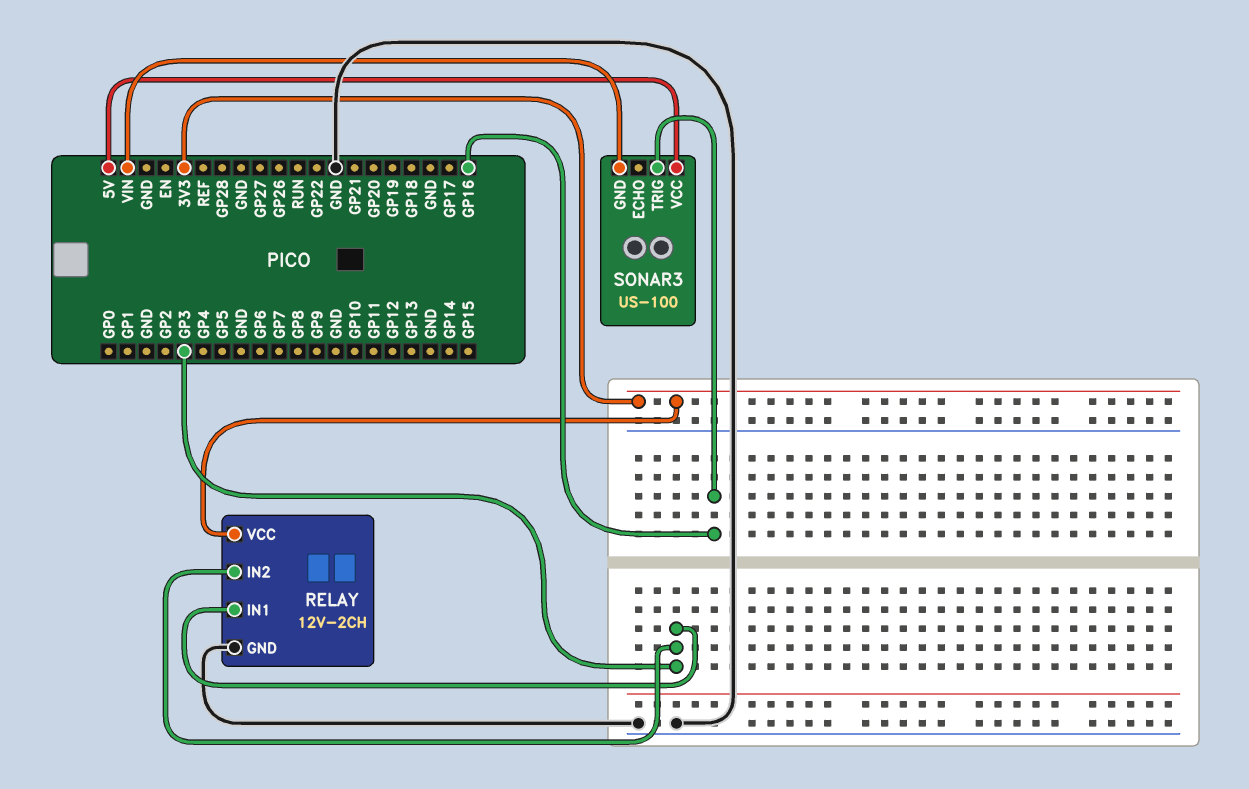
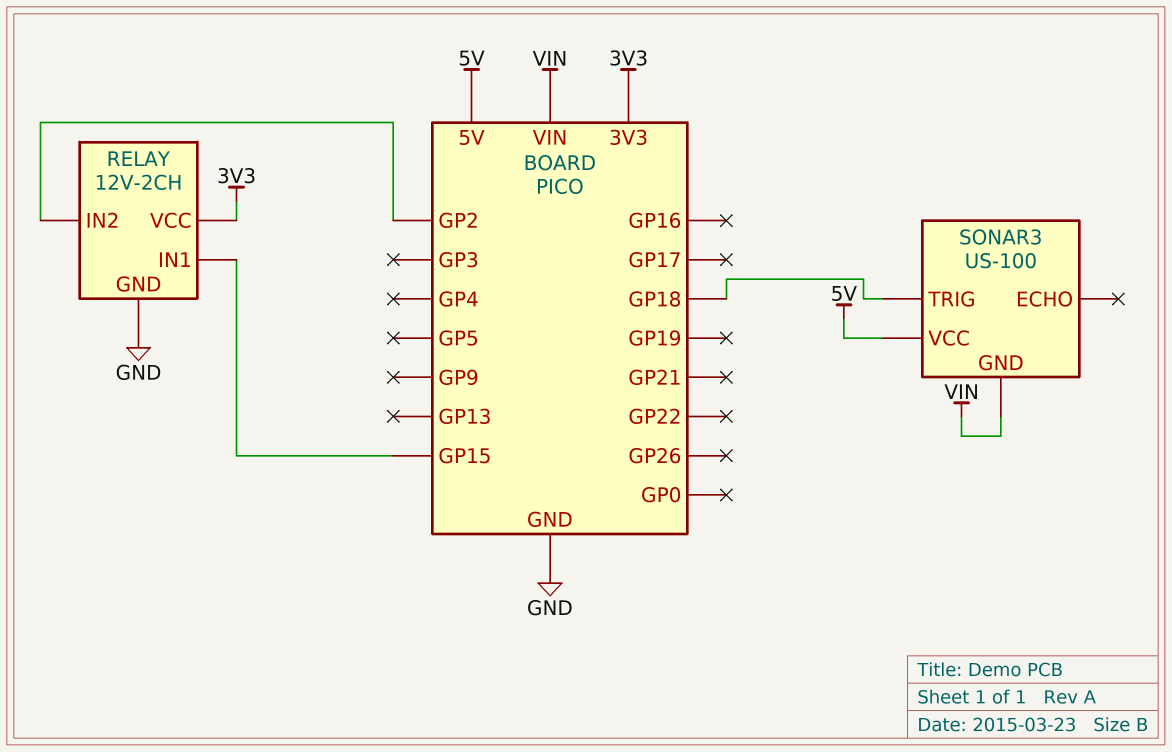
RELAY pin IN1: GP3 -> GP15
RELAY pin IN2: GP3 -> GP2
SONAR3 pin TRIG: GP16 -> GP18

